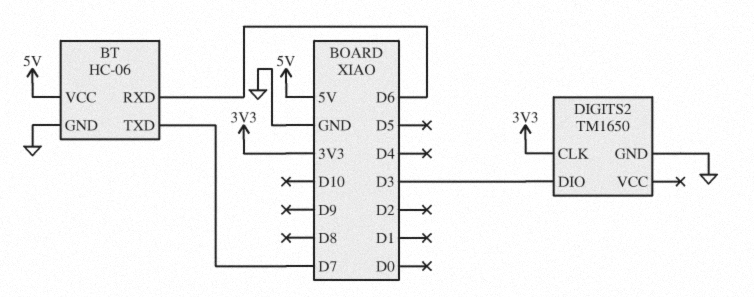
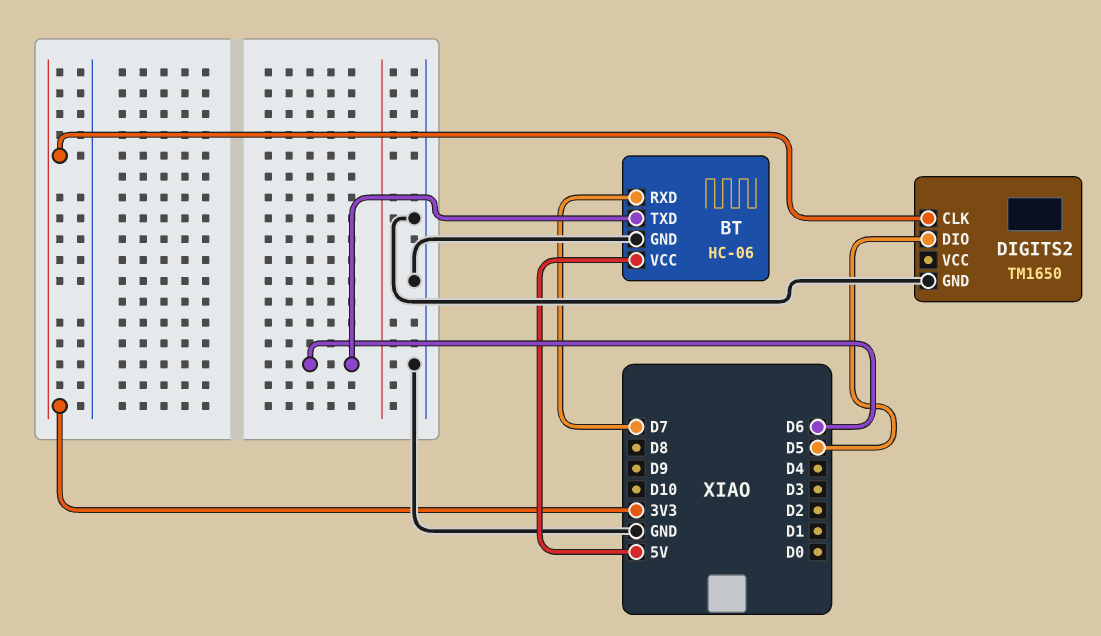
BT pin RXD: D6 -> D7
BT pin TXD: D7 -> D6
DIGITS2 pin DIO: D3 -> D5

